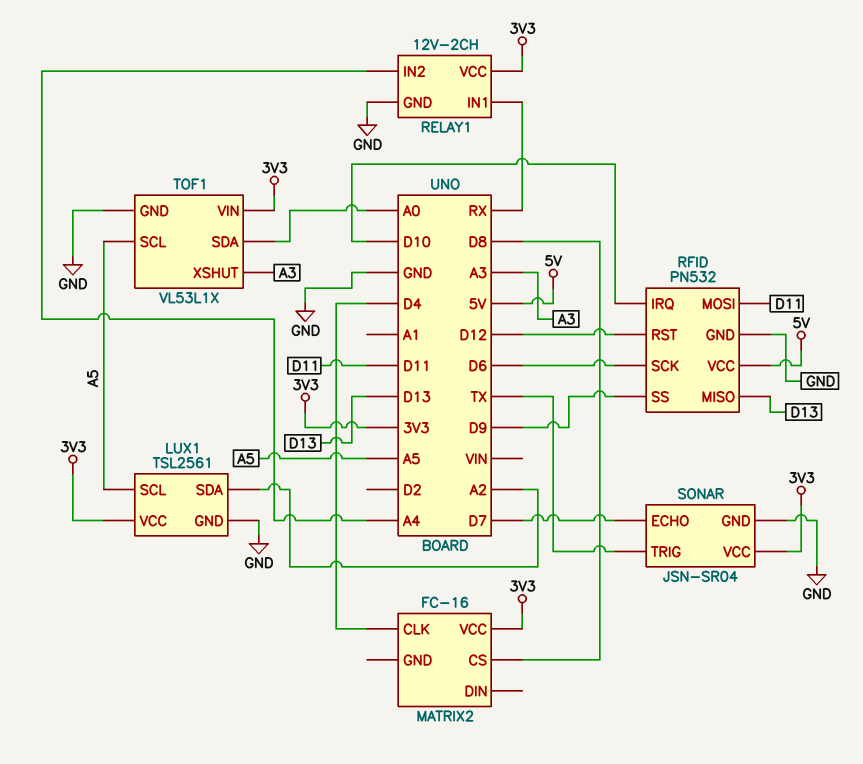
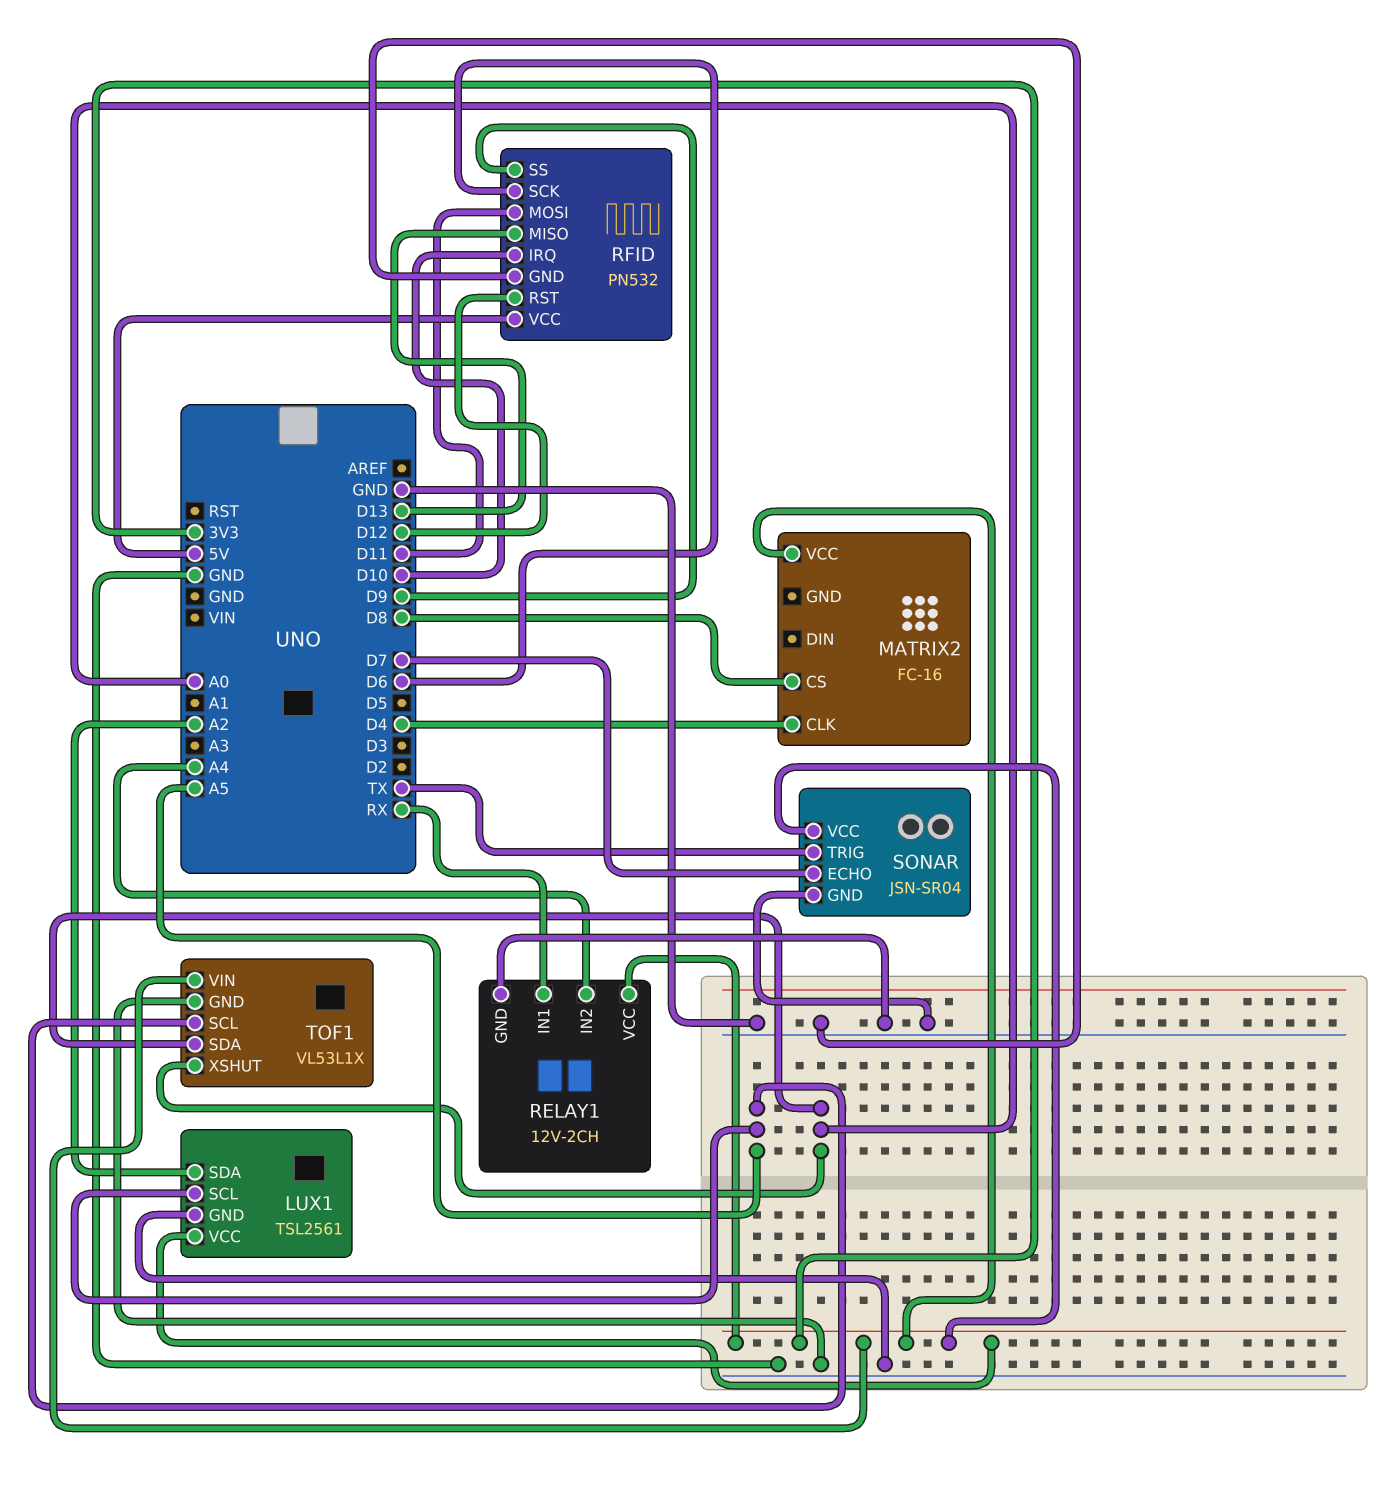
TOF1 pin XSHUT: A3 -> A0

